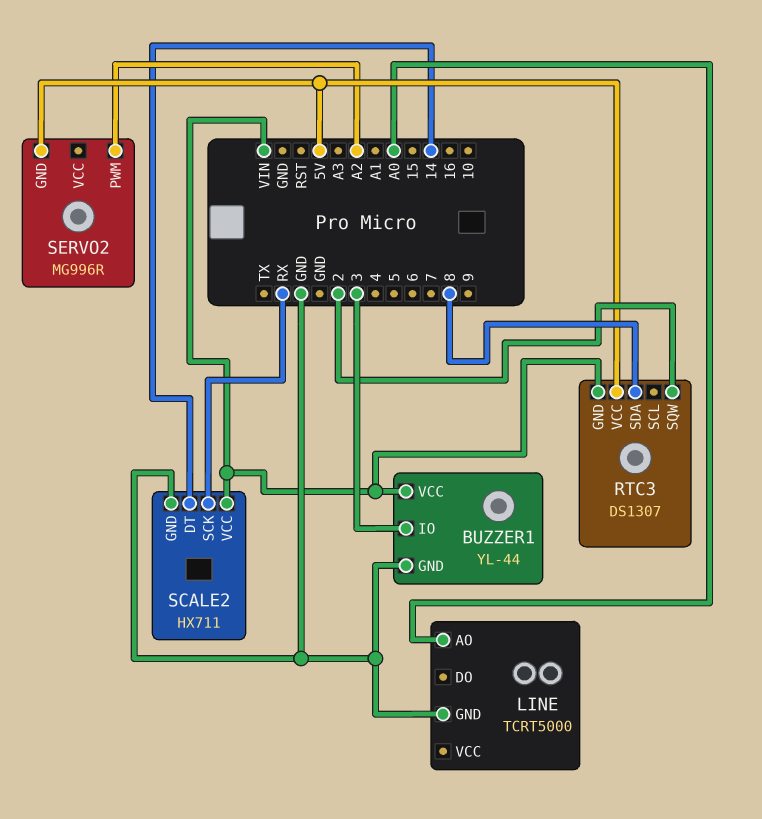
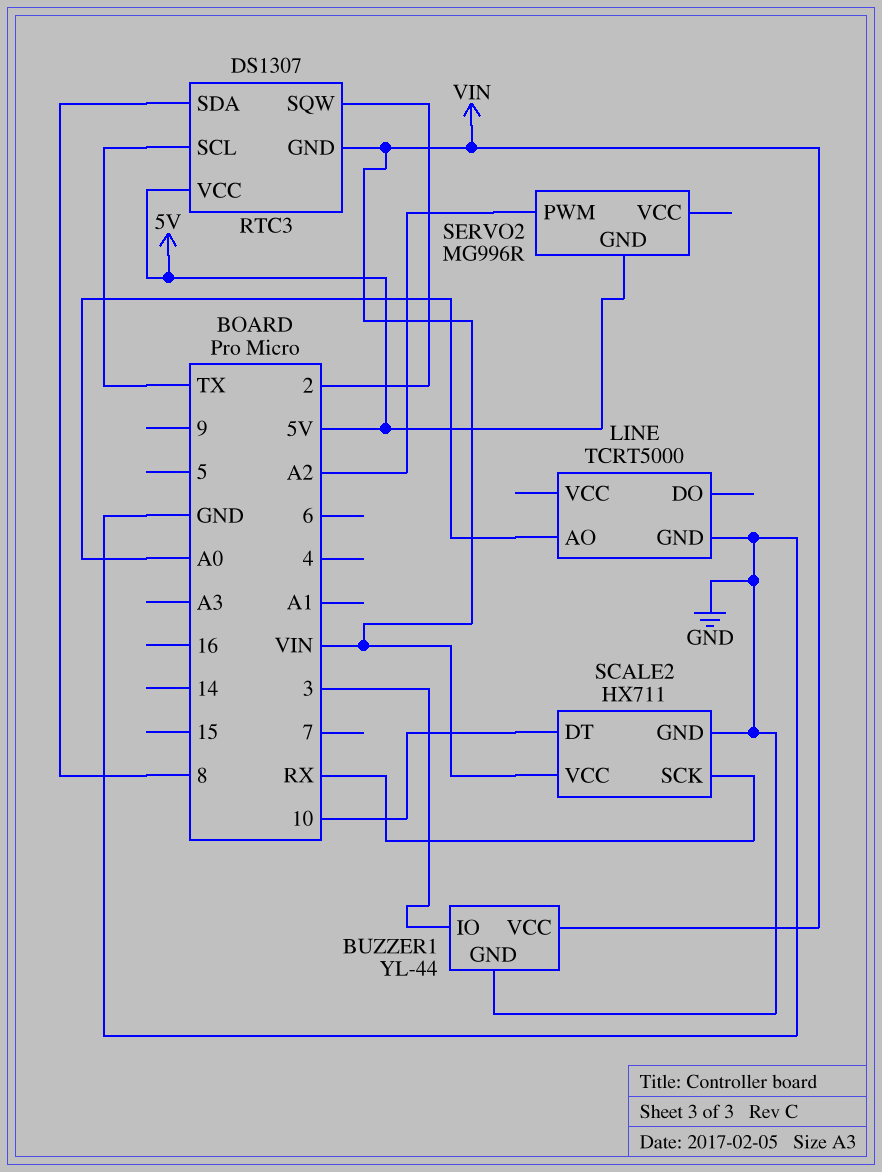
RTC3 pin SCL: none -> TX
SCALE2 pin DT: 14 -> 10

